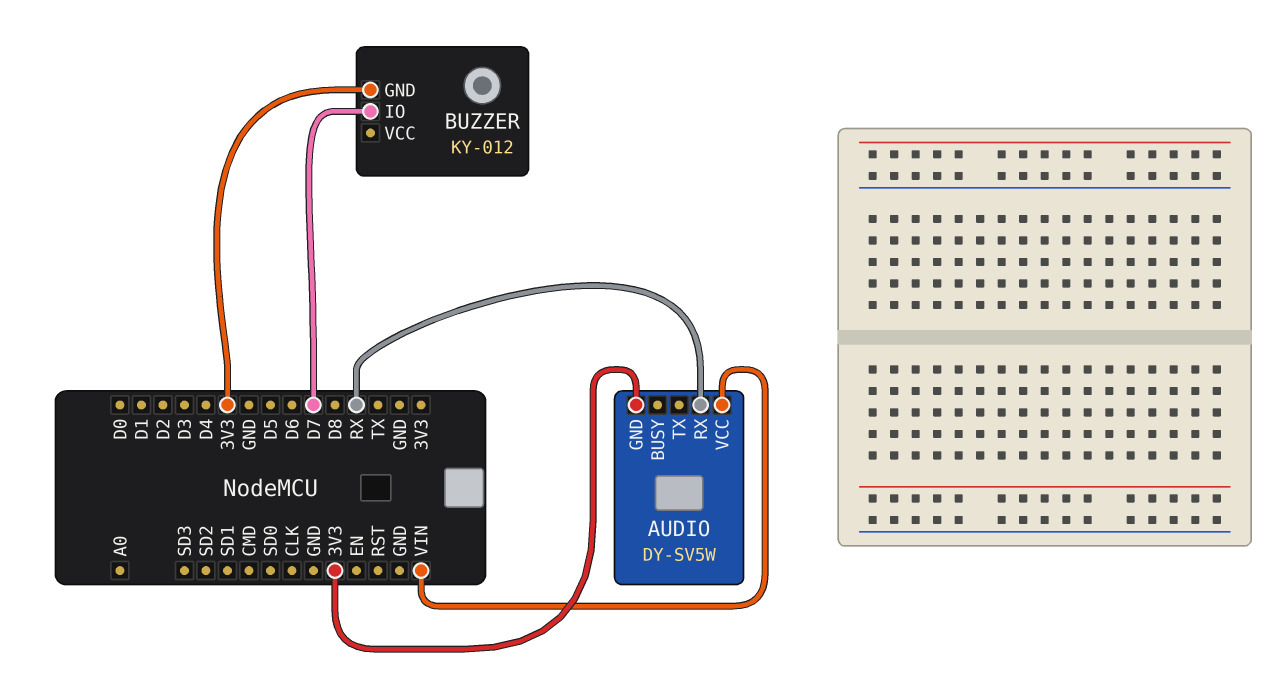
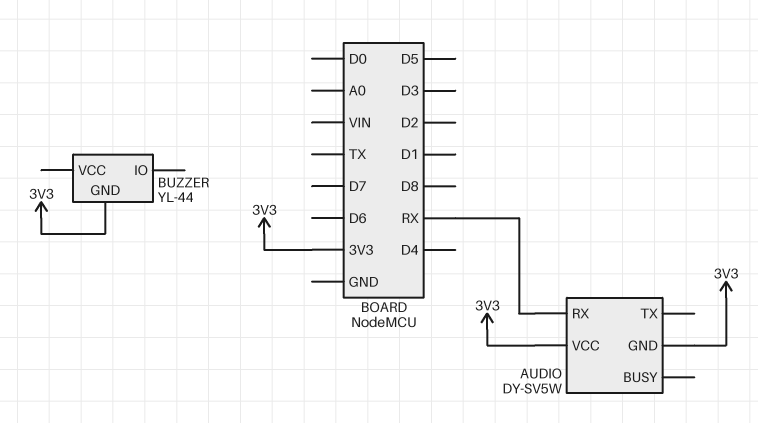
AUDIO pin VCC: VIN -> 3V3
BUZZER: KY-012 -> YL-44
BUZZER pin IO: D7 -> none

